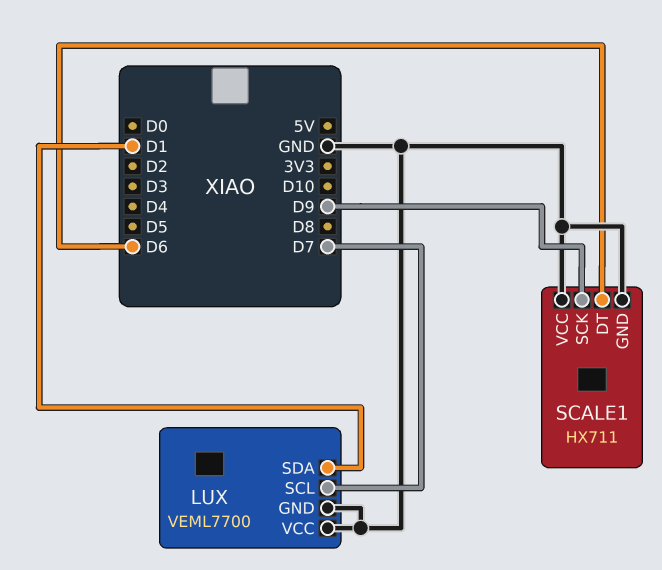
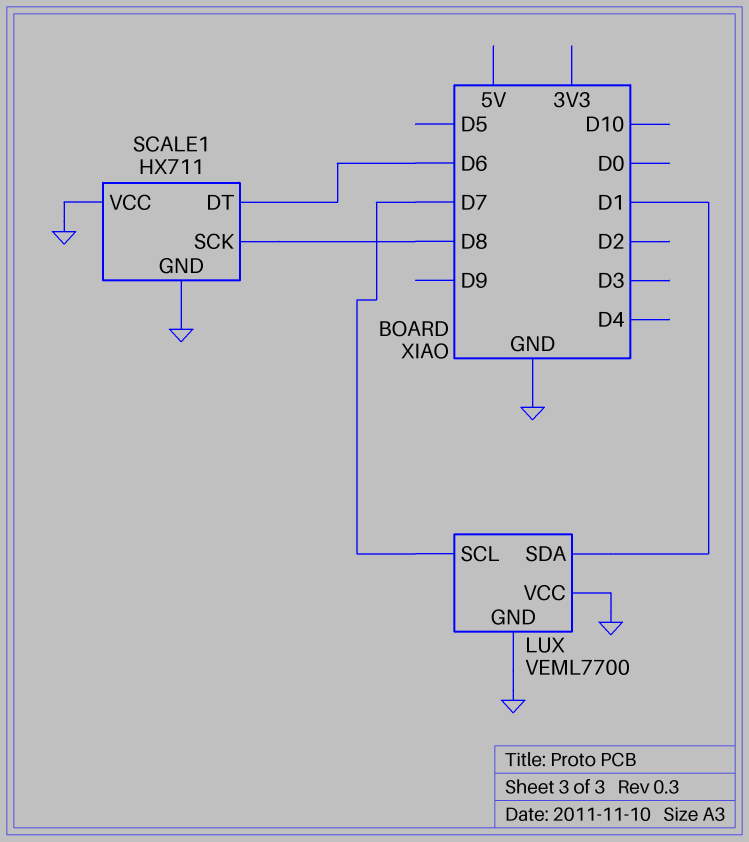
SCALE1 pin SCK: D9 -> D8

